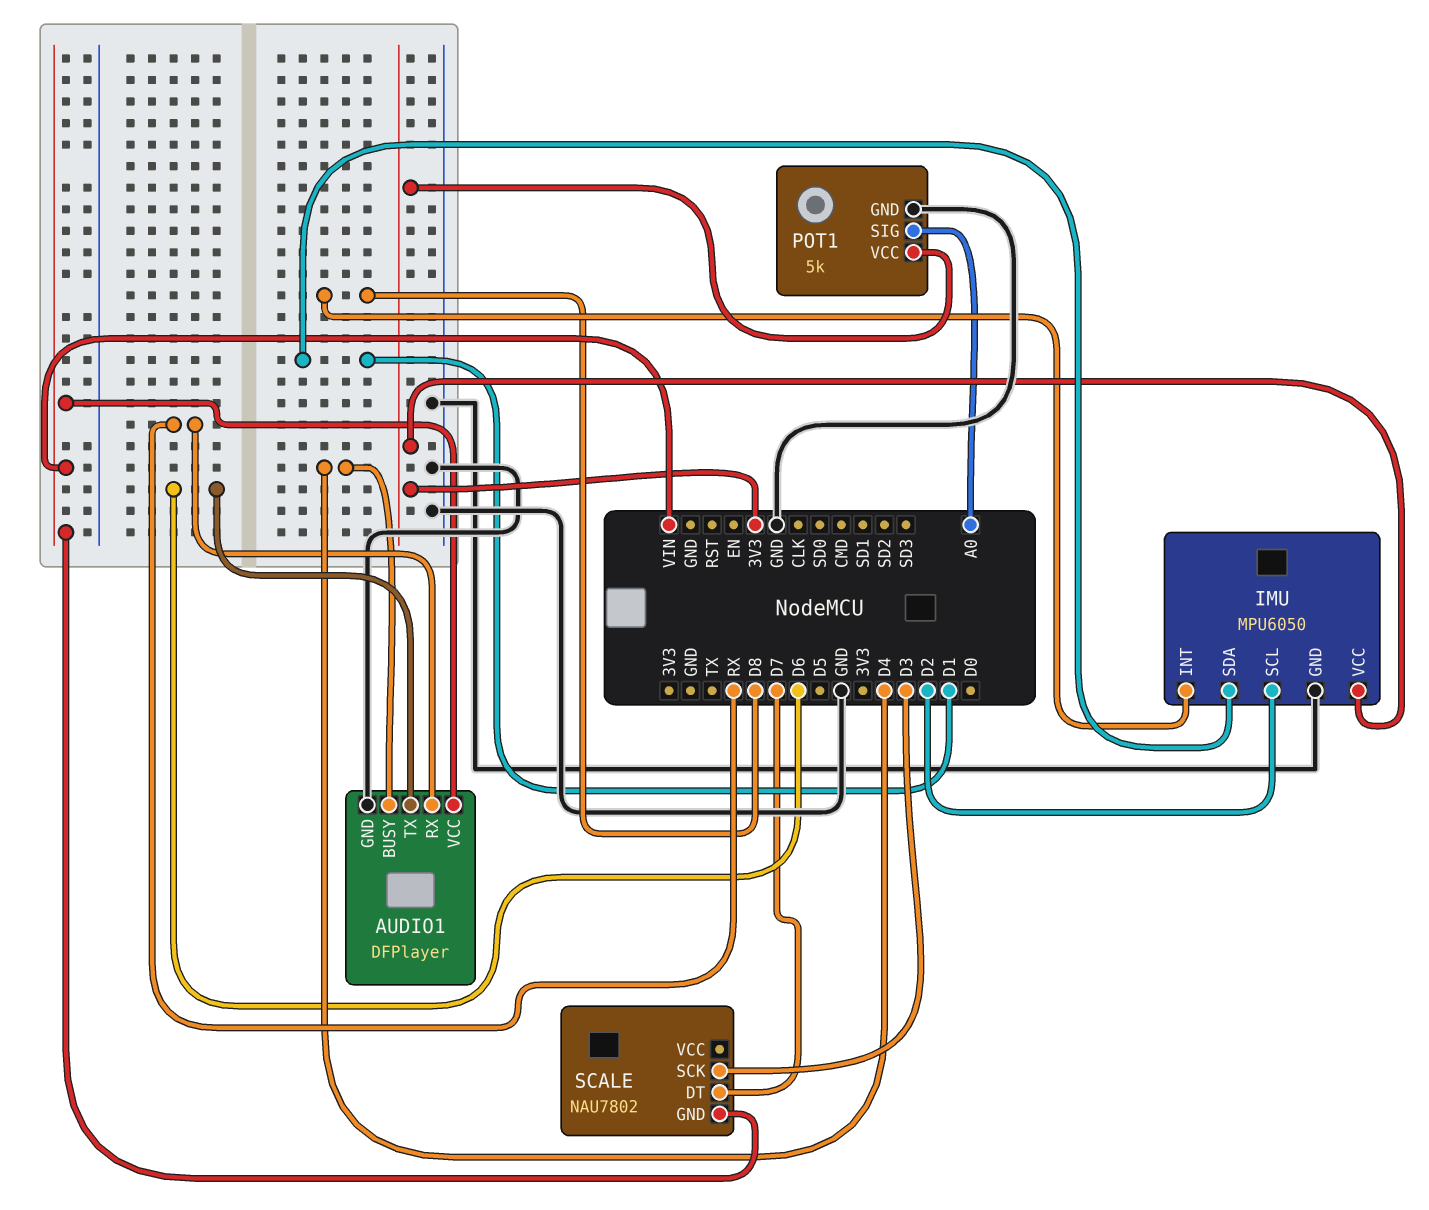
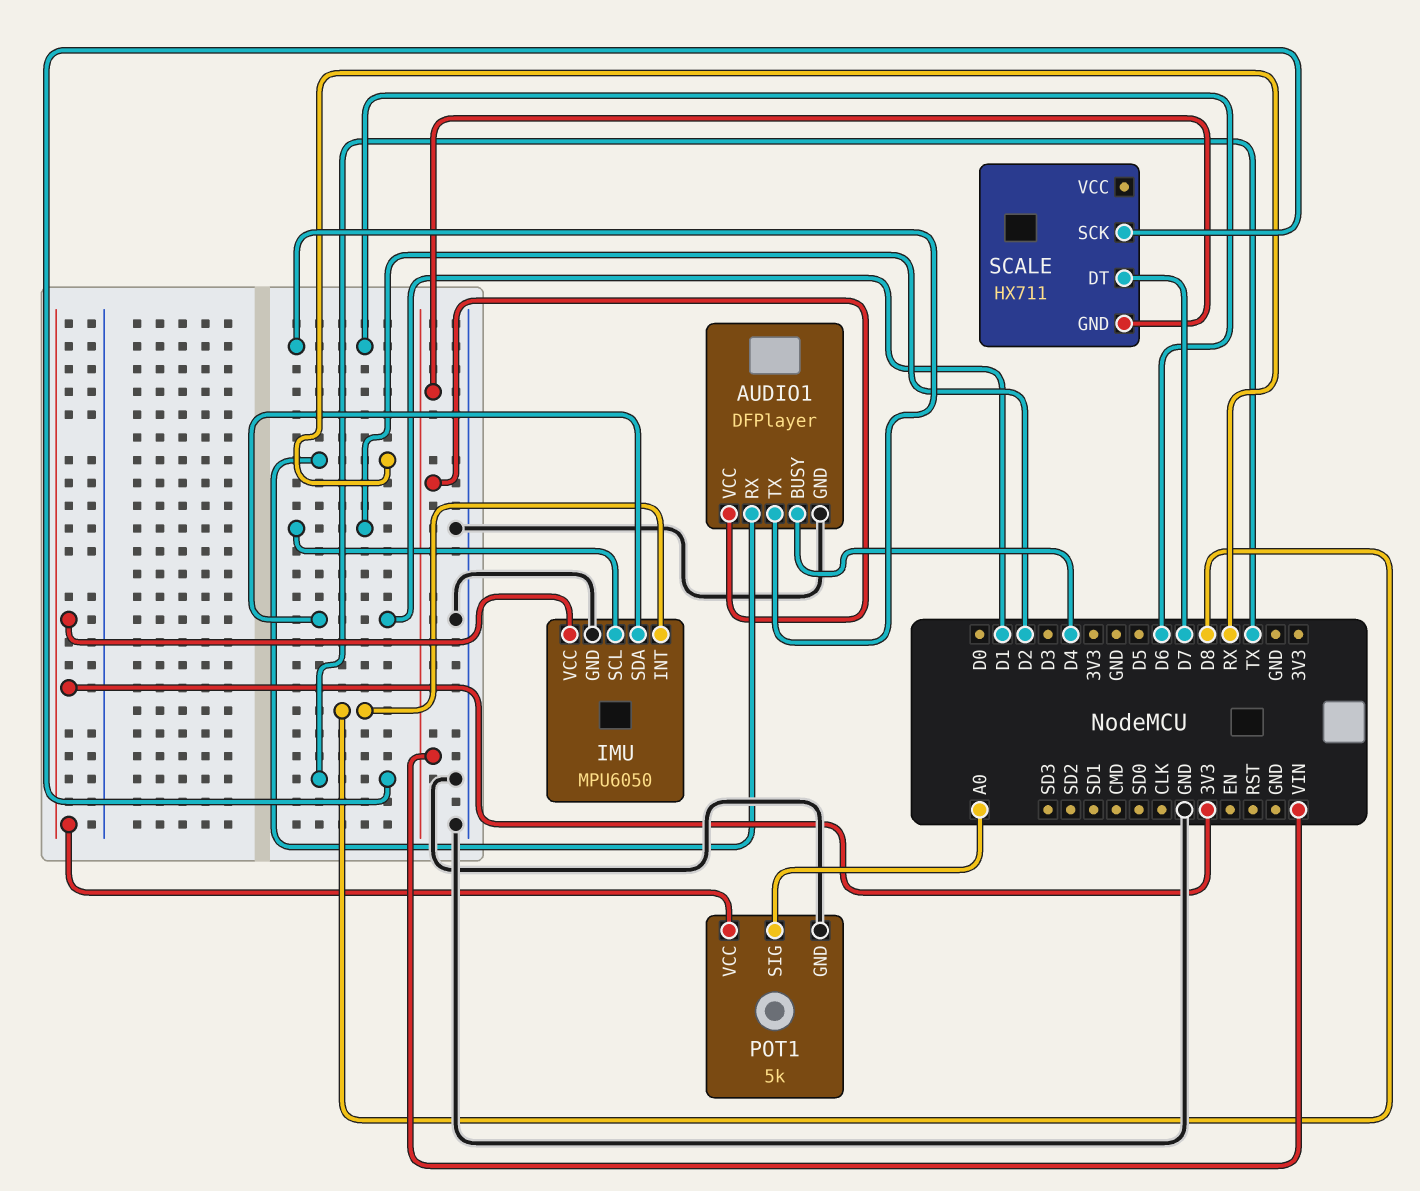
SCALE: NAU7802 -> HX711
SCALE pin SCK: D3 -> TX

